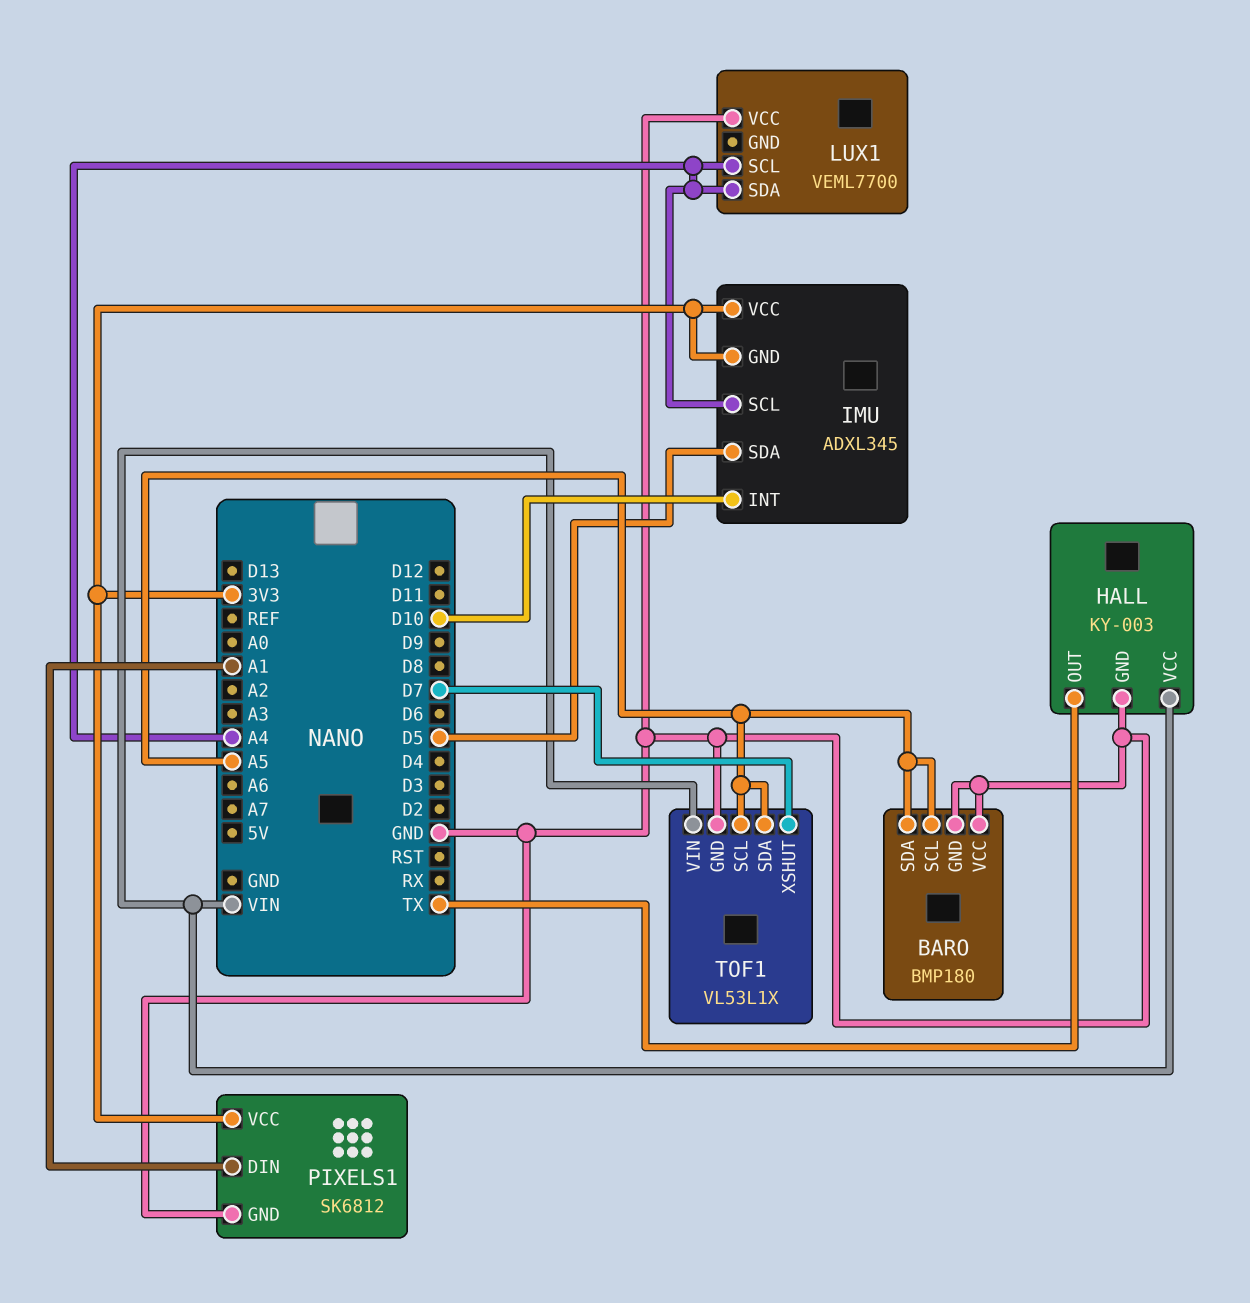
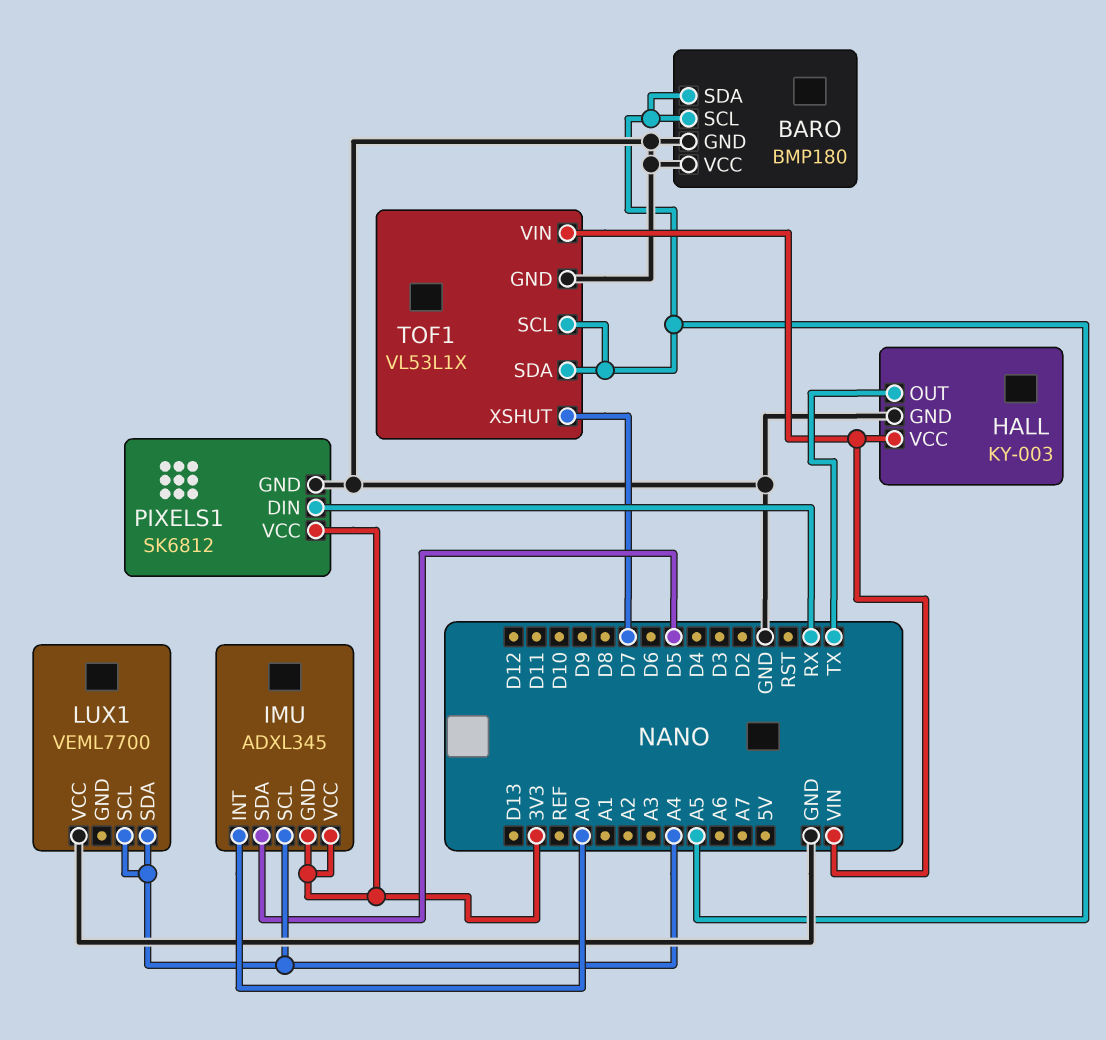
IMU pin INT: D10 -> A0
PIXELS1 pin DIN: A1 -> RX

